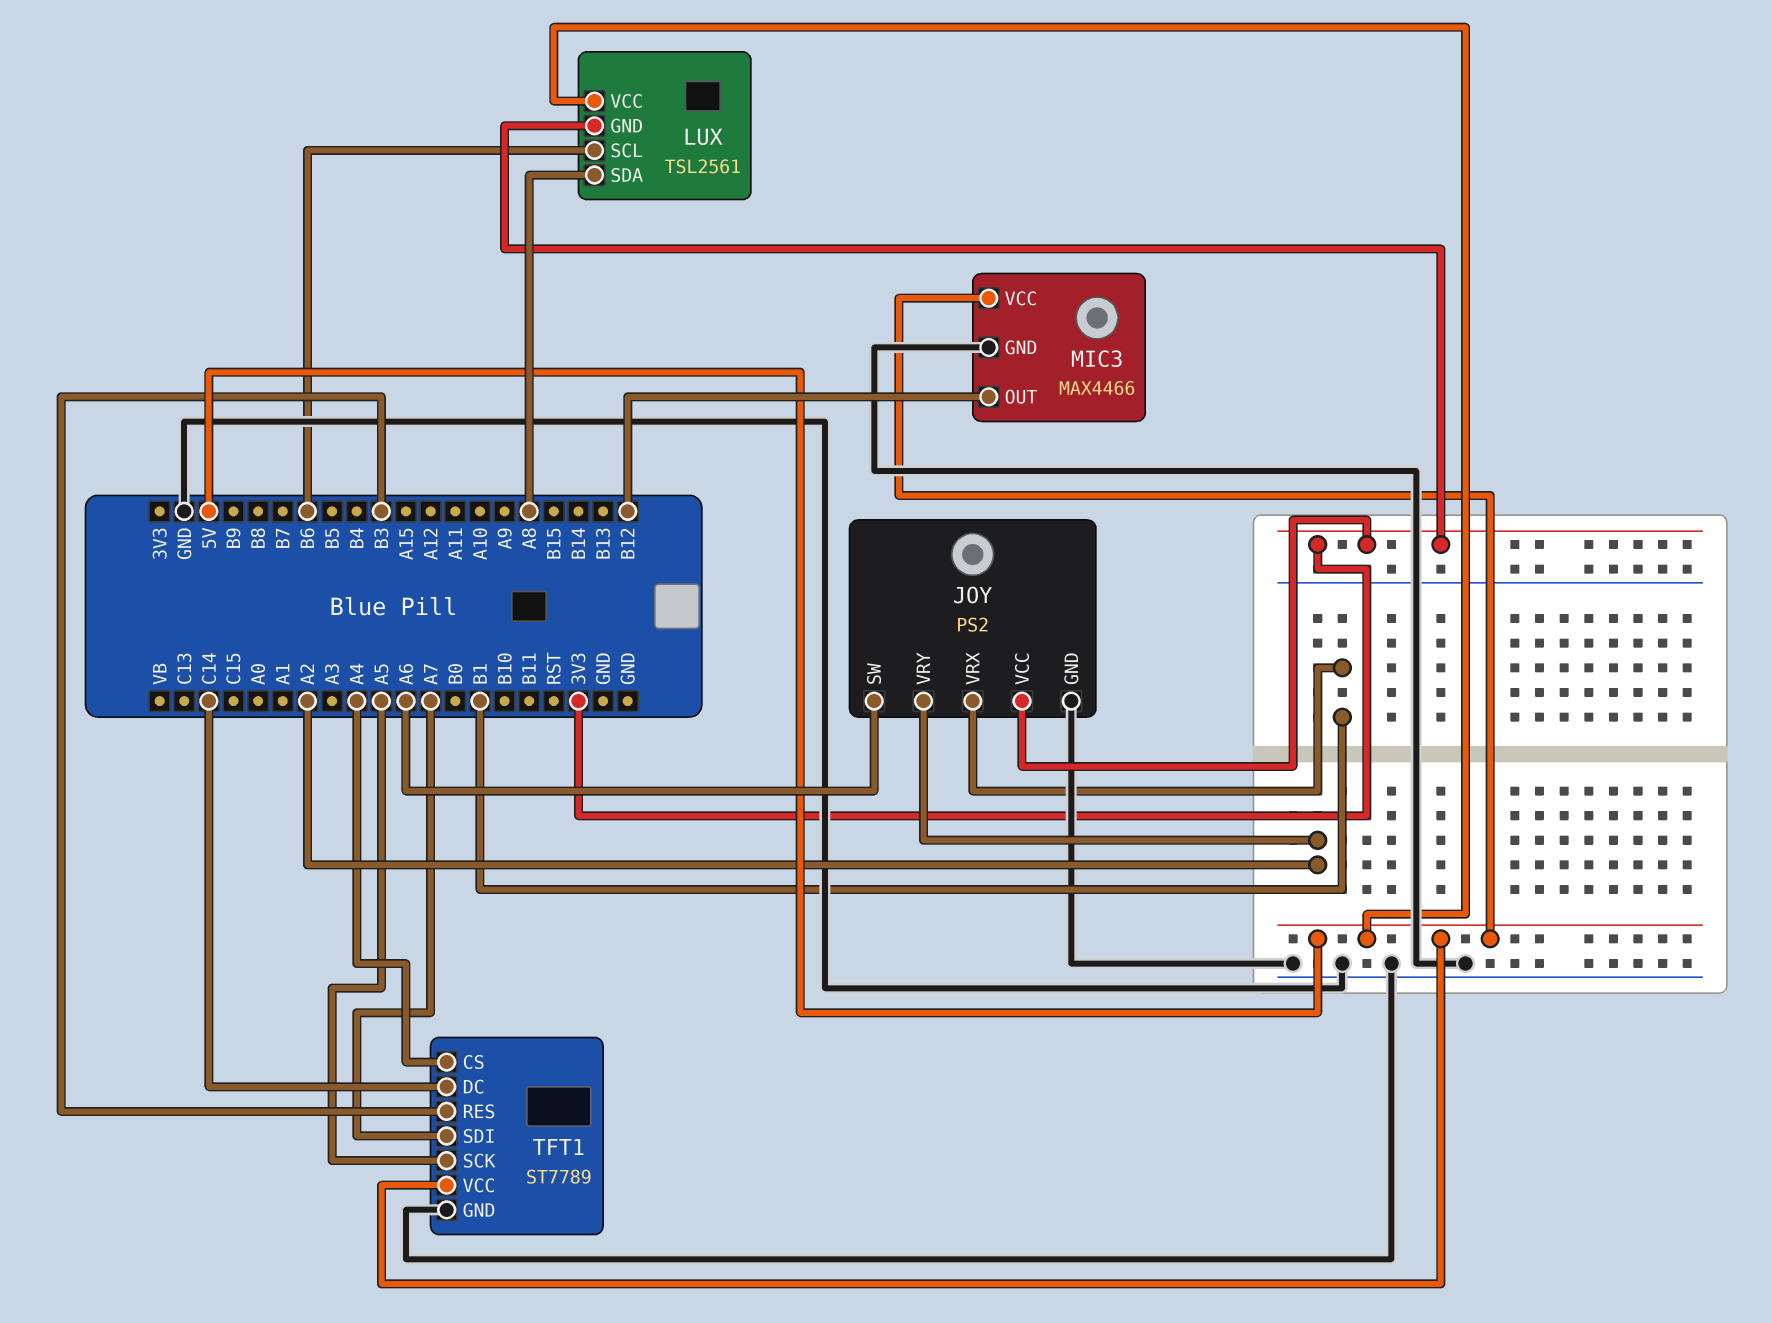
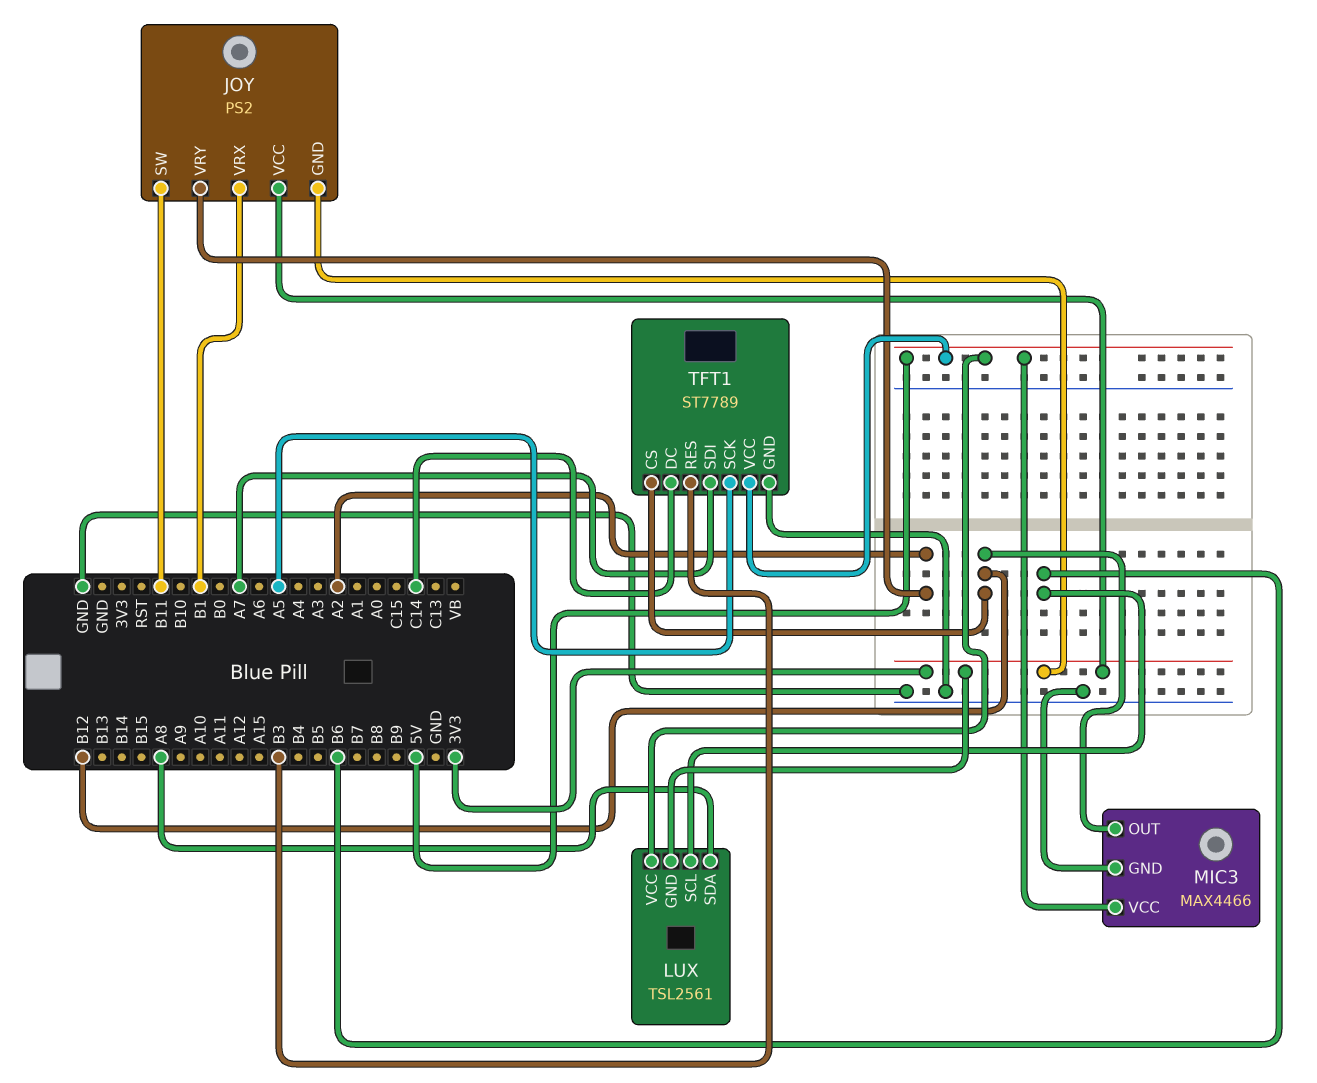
JOY pin GND: GND -> 3V3
JOY pin SW: A6 -> B11
TFT1 pin CS: A4 -> B12

